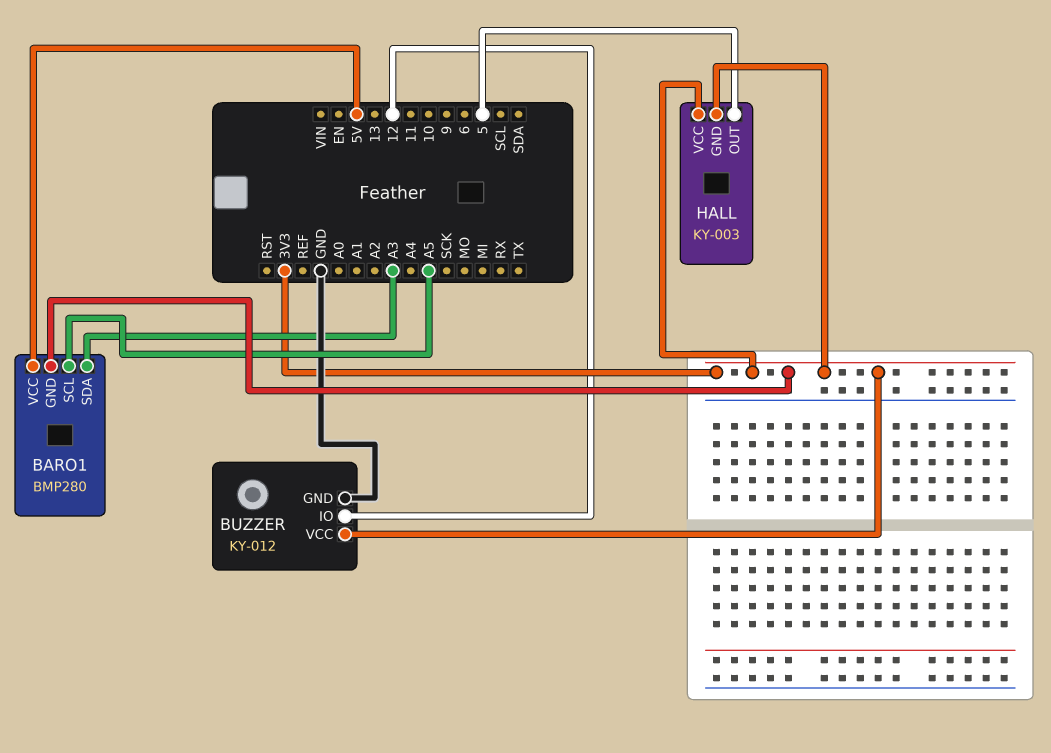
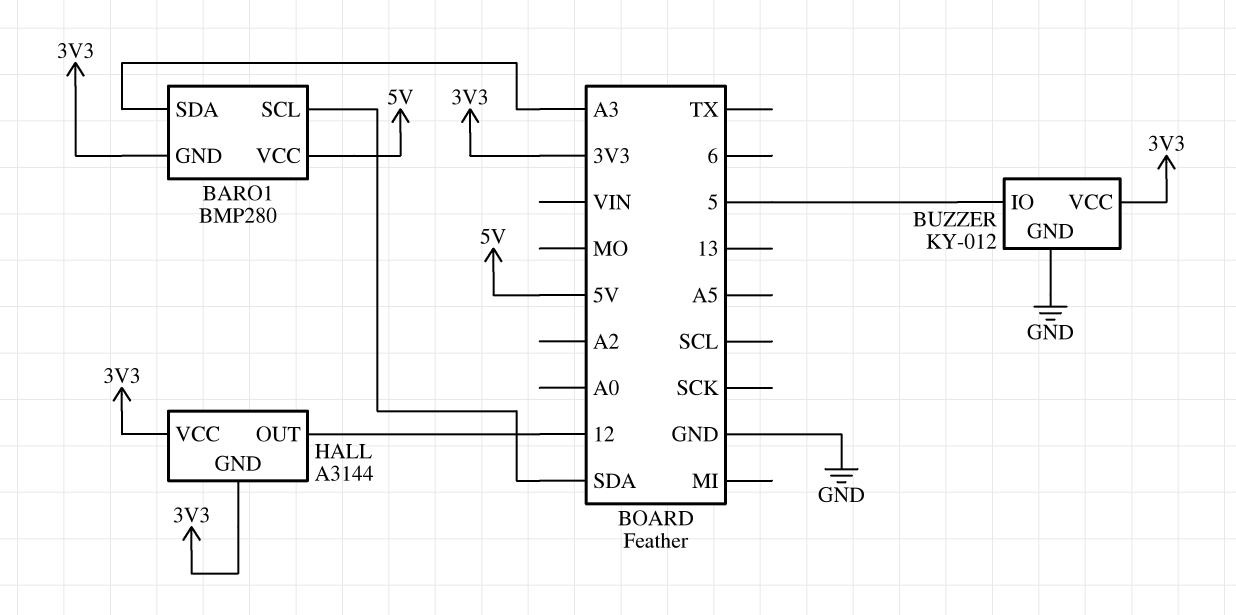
BARO1 pin SCL: A5 -> SDA
BUZZER pin IO: 12 -> 5
HALL: KY-003 -> A3144
HALL pin OUT: 5 -> 12

